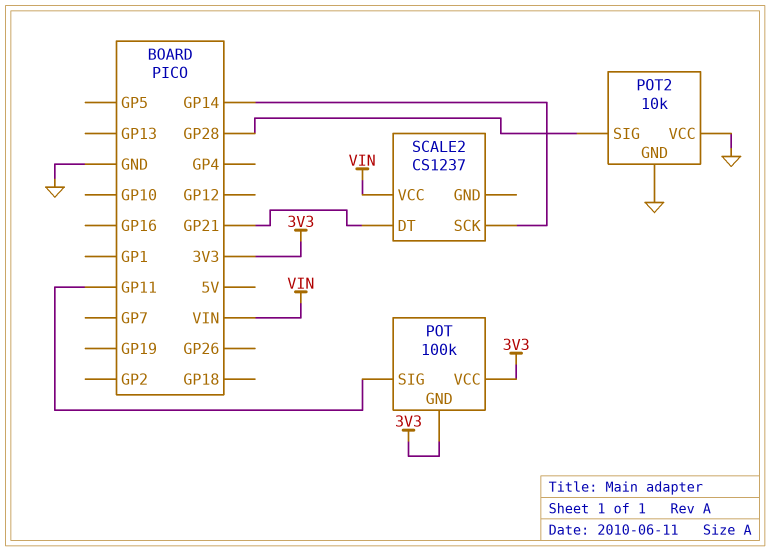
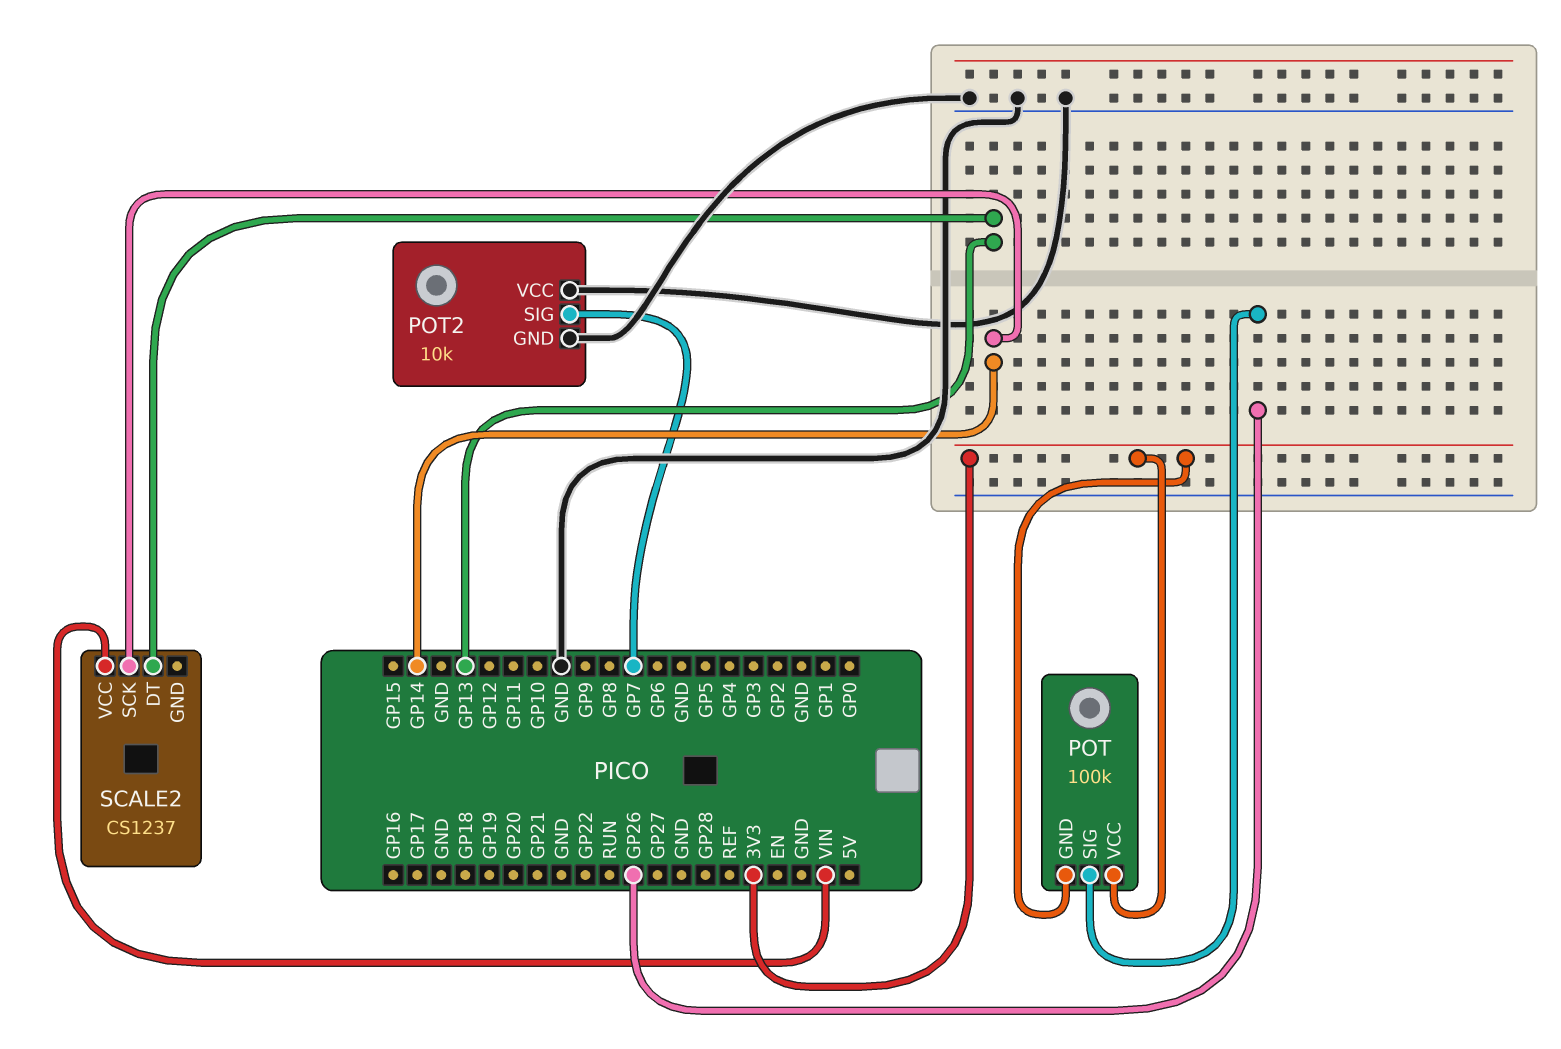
POT pin SIG: GP11 -> GP26
POT2 pin SIG: GP28 -> GP7
SCALE2 pin DT: GP21 -> GP13

